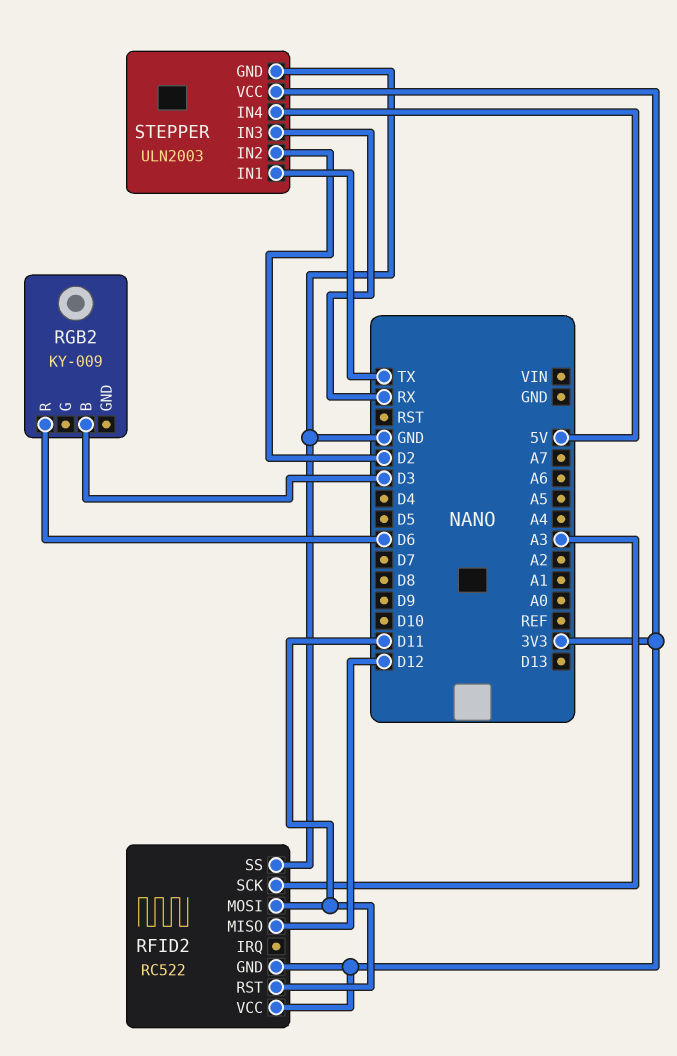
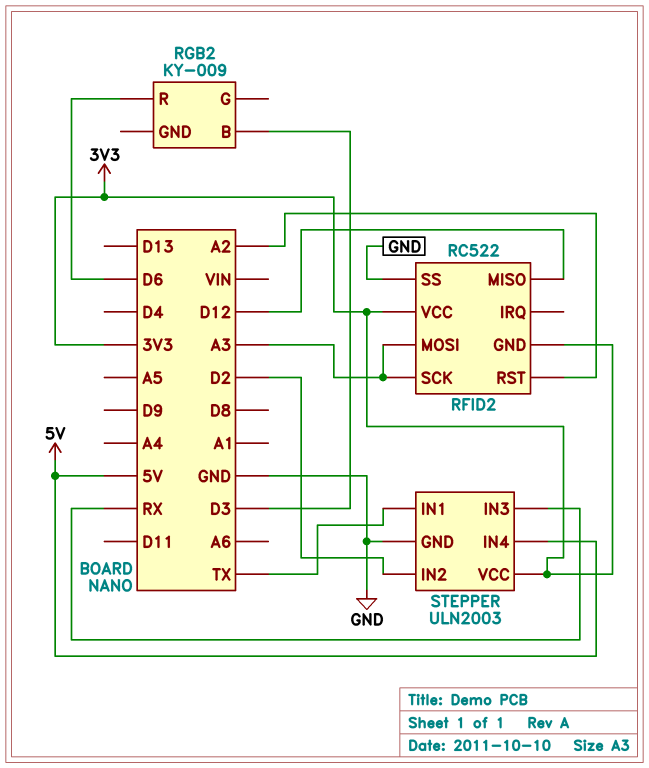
RFID2 pin MOSI: D11 -> A3
RFID2 pin RST: D11 -> A2

